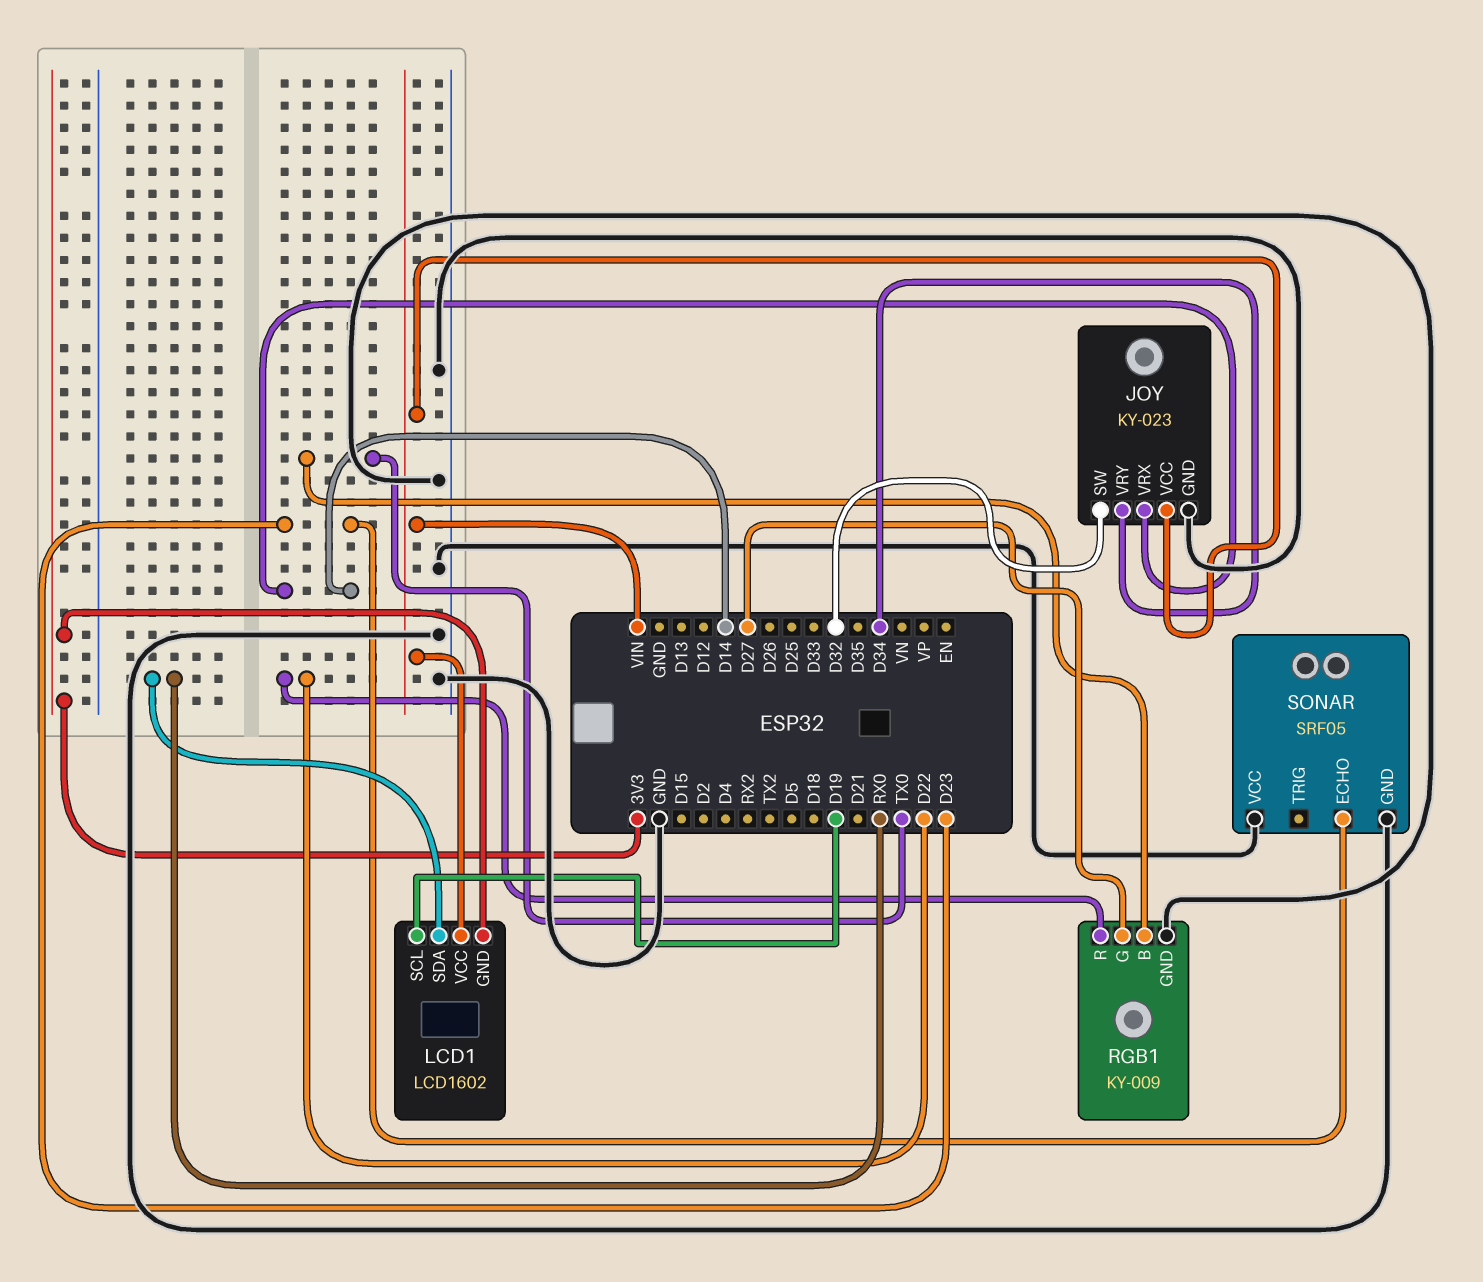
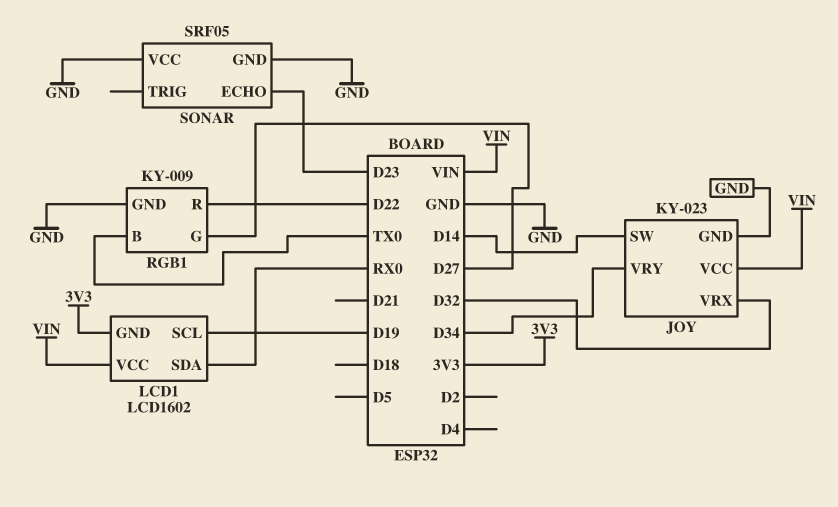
JOY pin SW: D32 -> D14
JOY pin VRX: D14 -> D32

